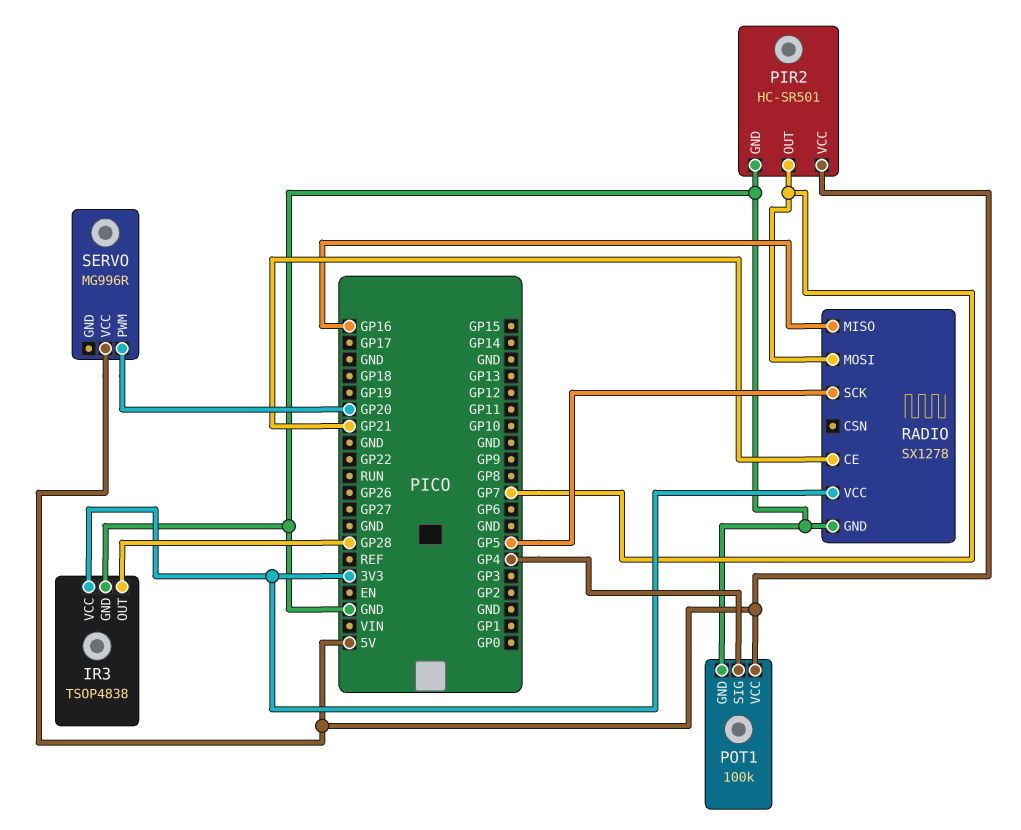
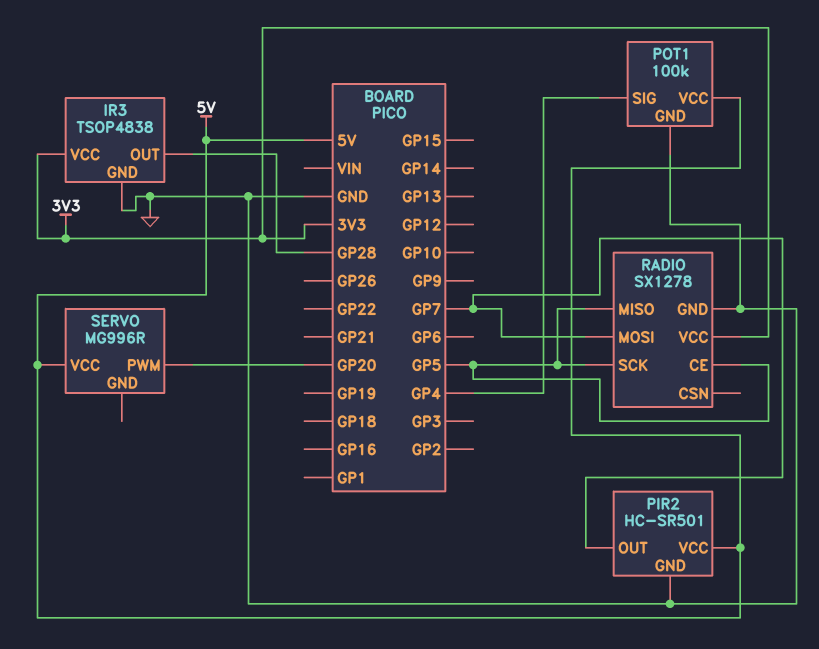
RADIO pin CE: GP21 -> GP5
RADIO pin MISO: GP16 -> GP5

